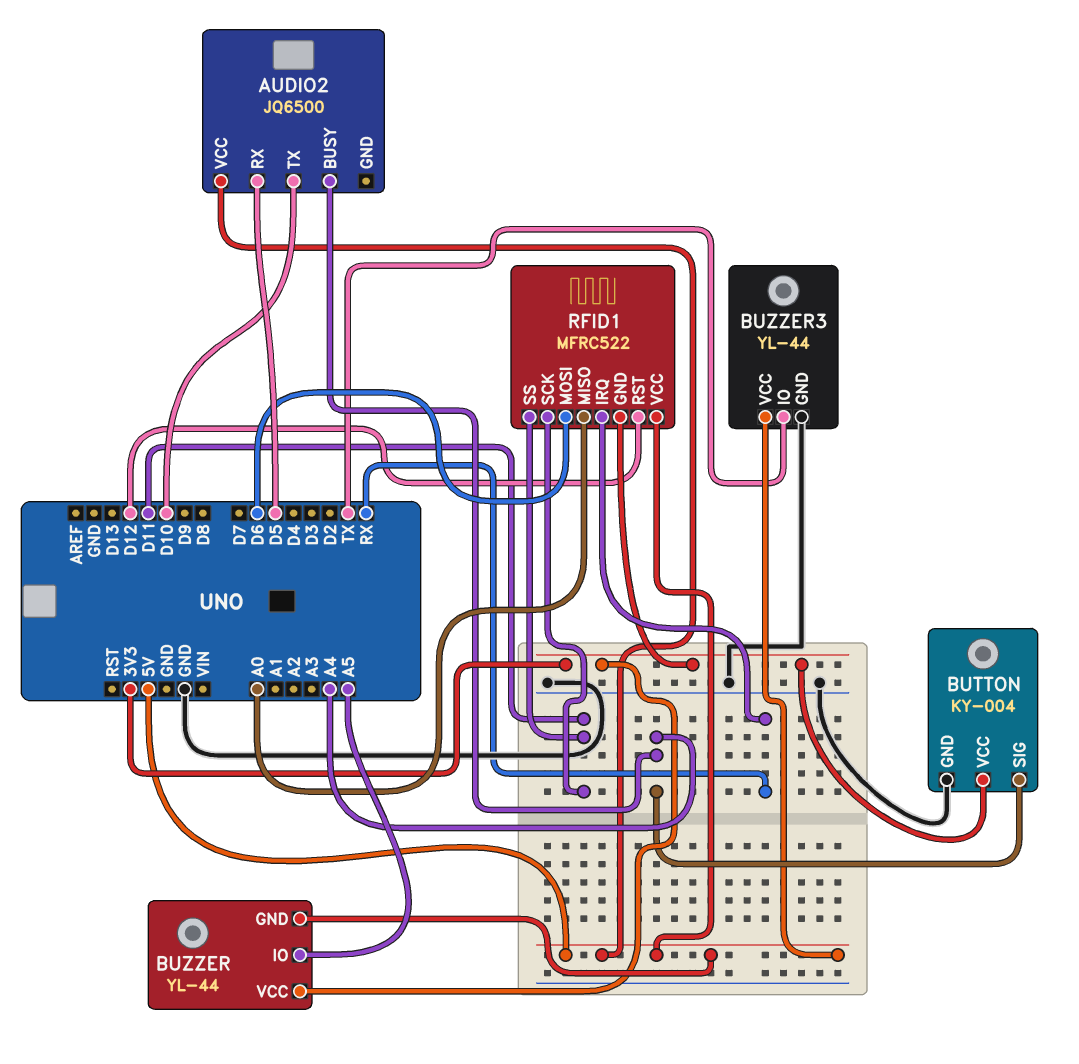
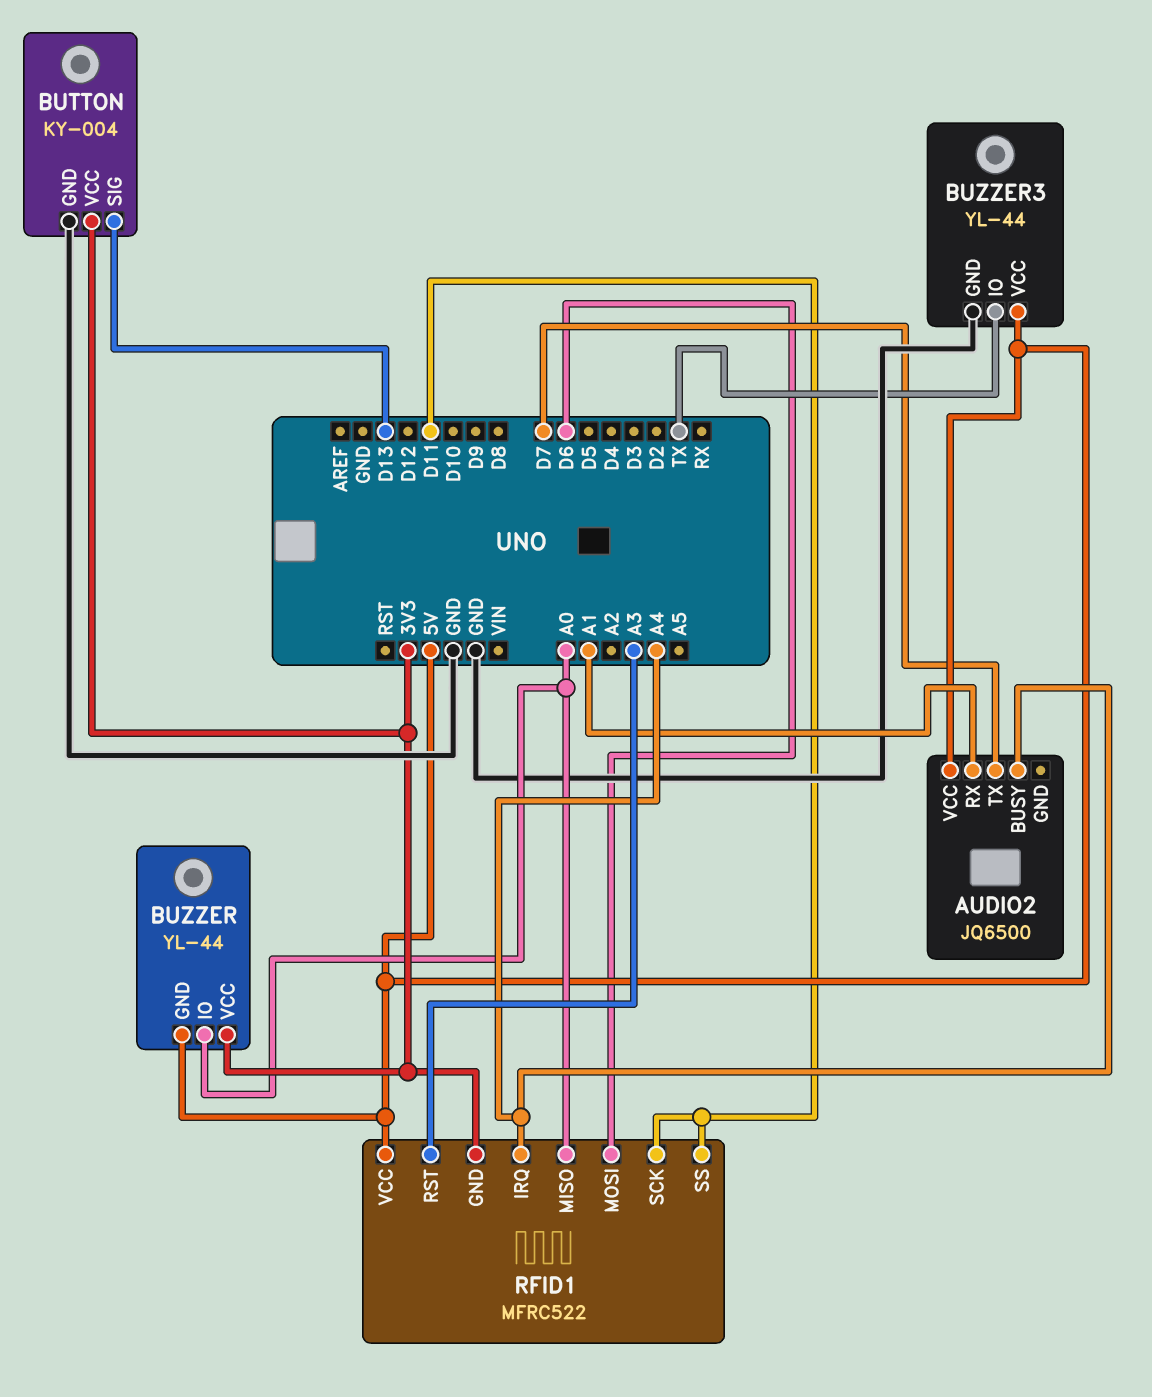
AUDIO2 pin RX: D5 -> A1
AUDIO2 pin TX: D10 -> D7
BUTTON pin SIG: A4 -> D13
BUZZER pin IO: A5 -> A0
RFID1 pin IRQ: RX -> A4
RFID1 pin RST: D12 -> A3

